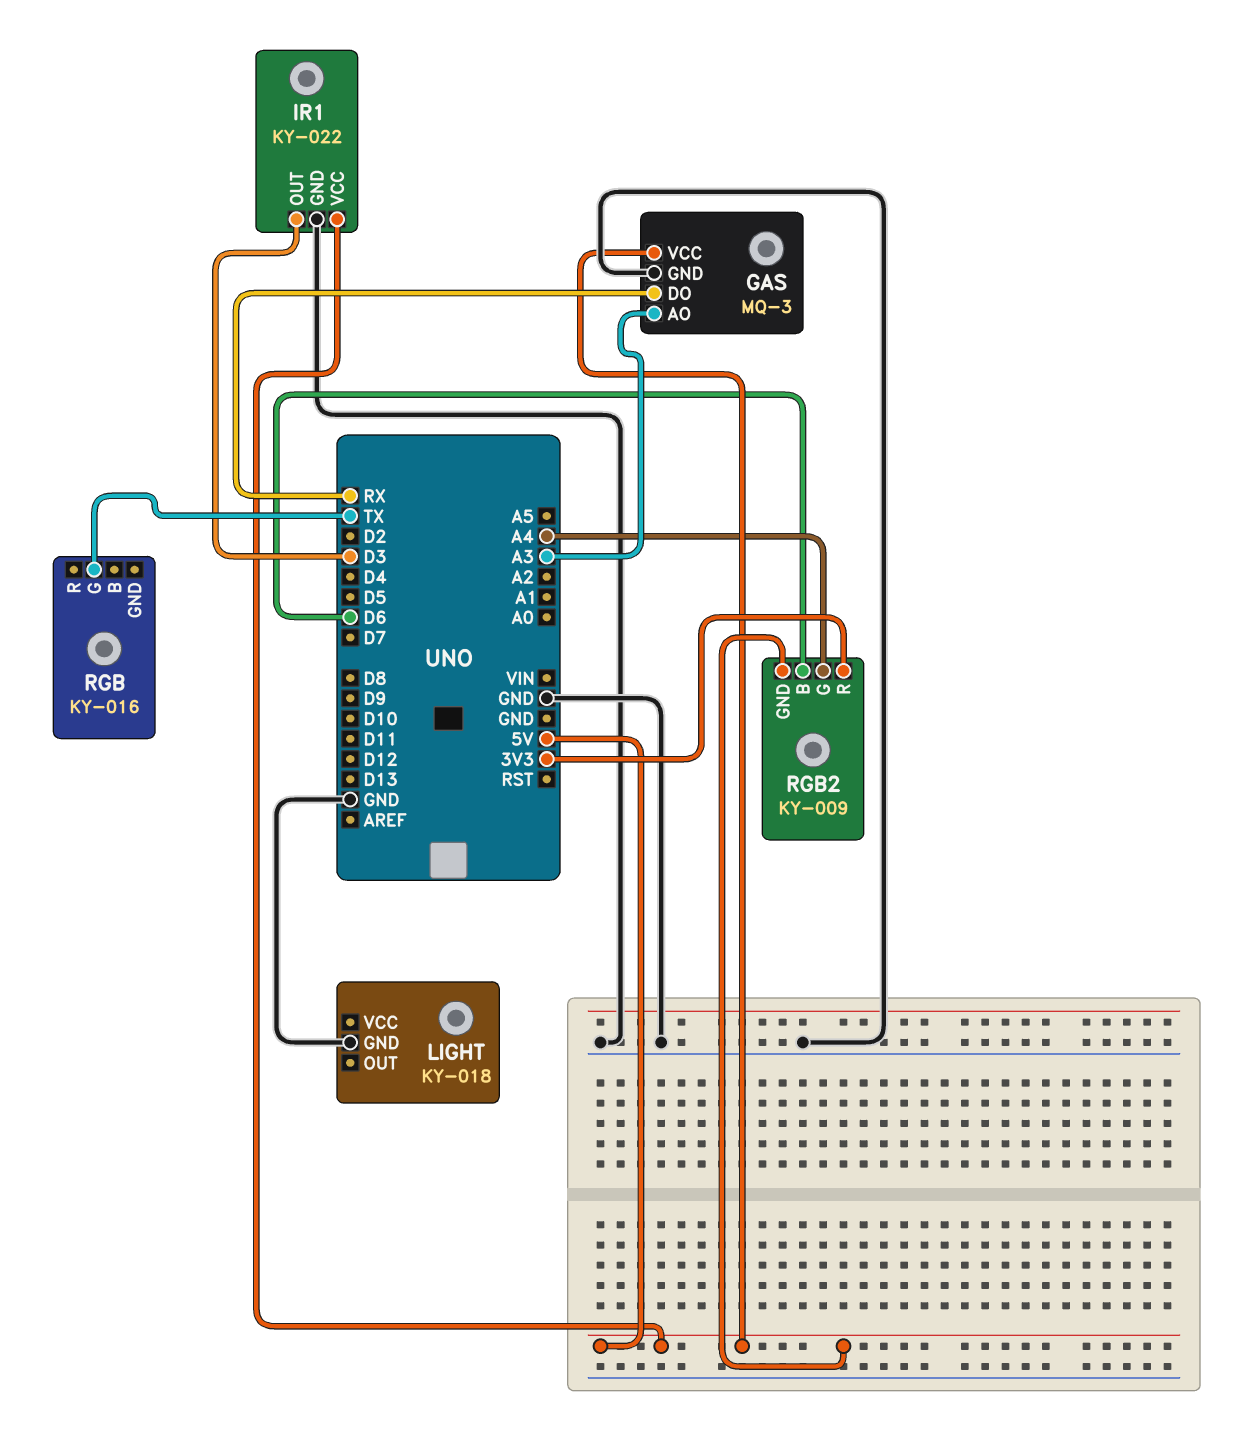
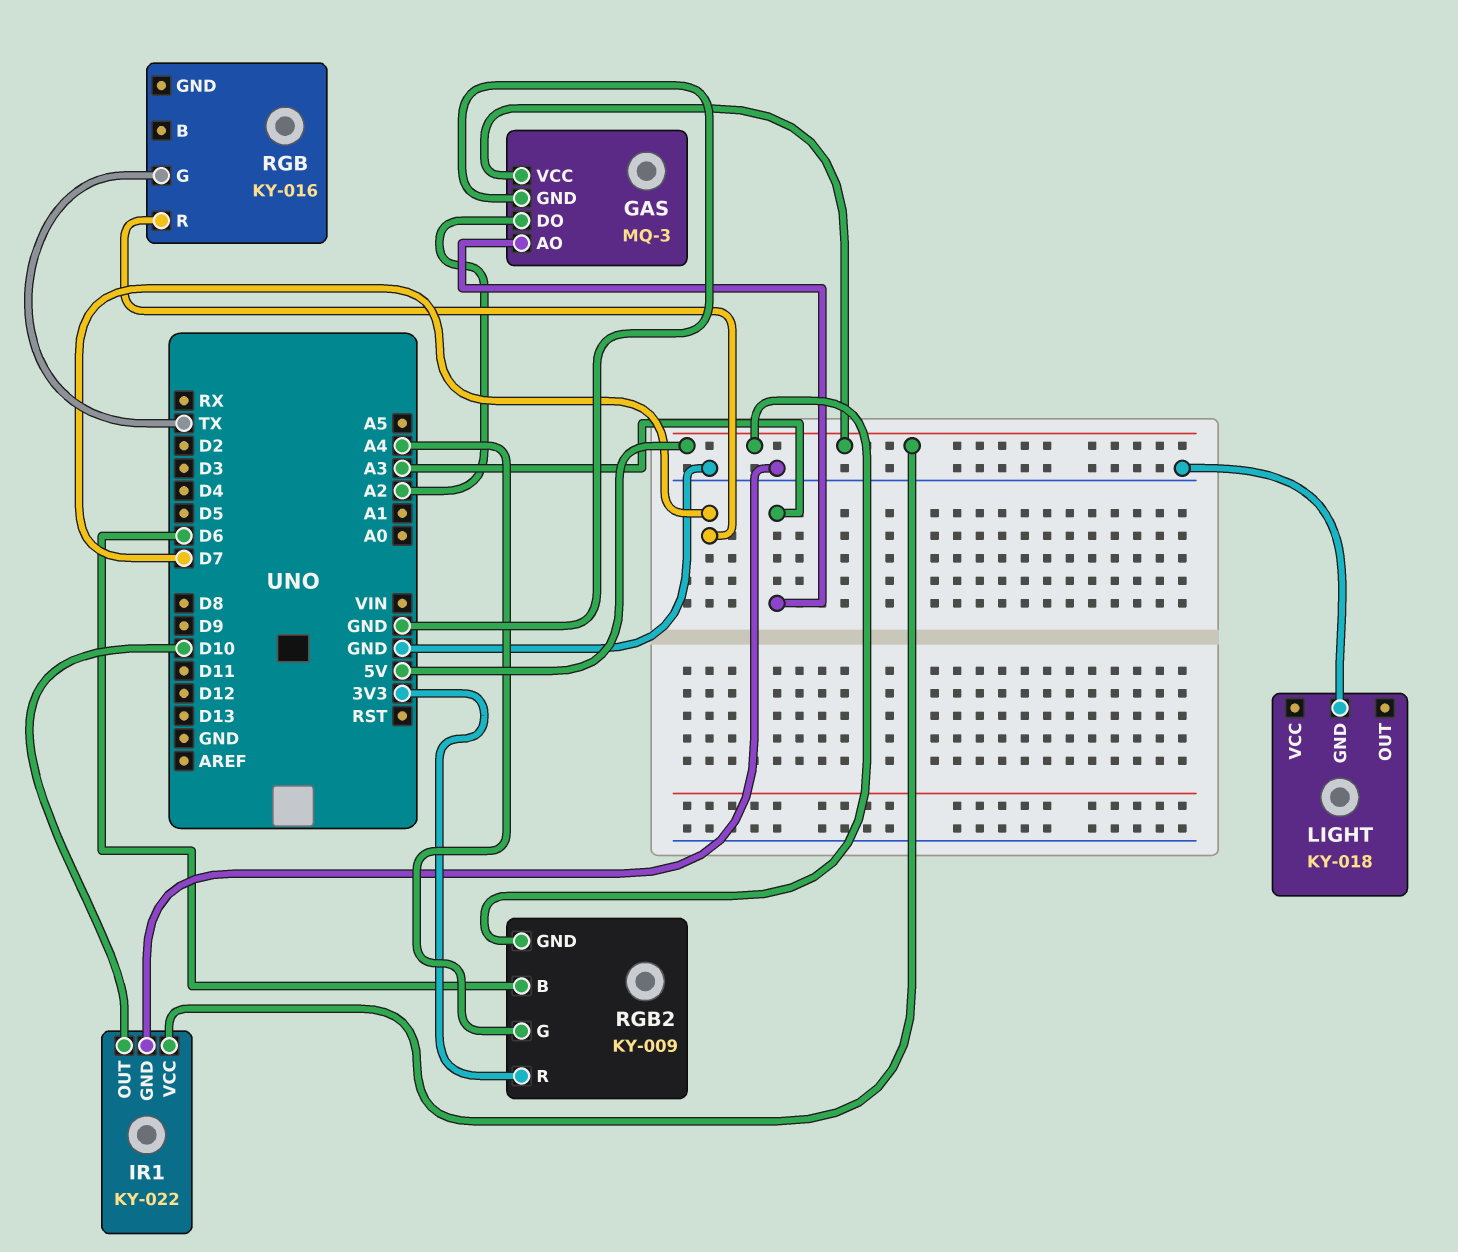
GAS pin DO: RX -> A2
IR1 pin OUT: D3 -> D10
RGB pin R: none -> D7

